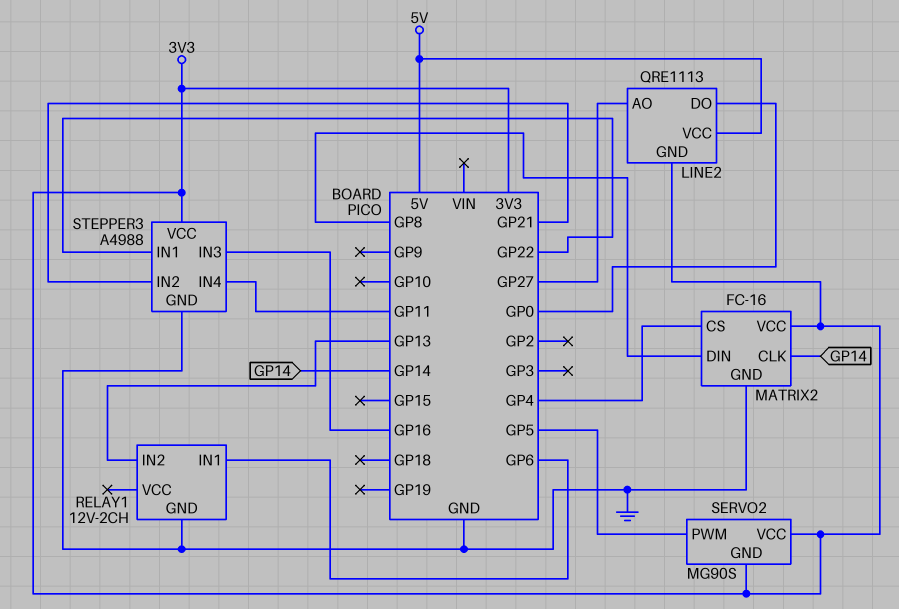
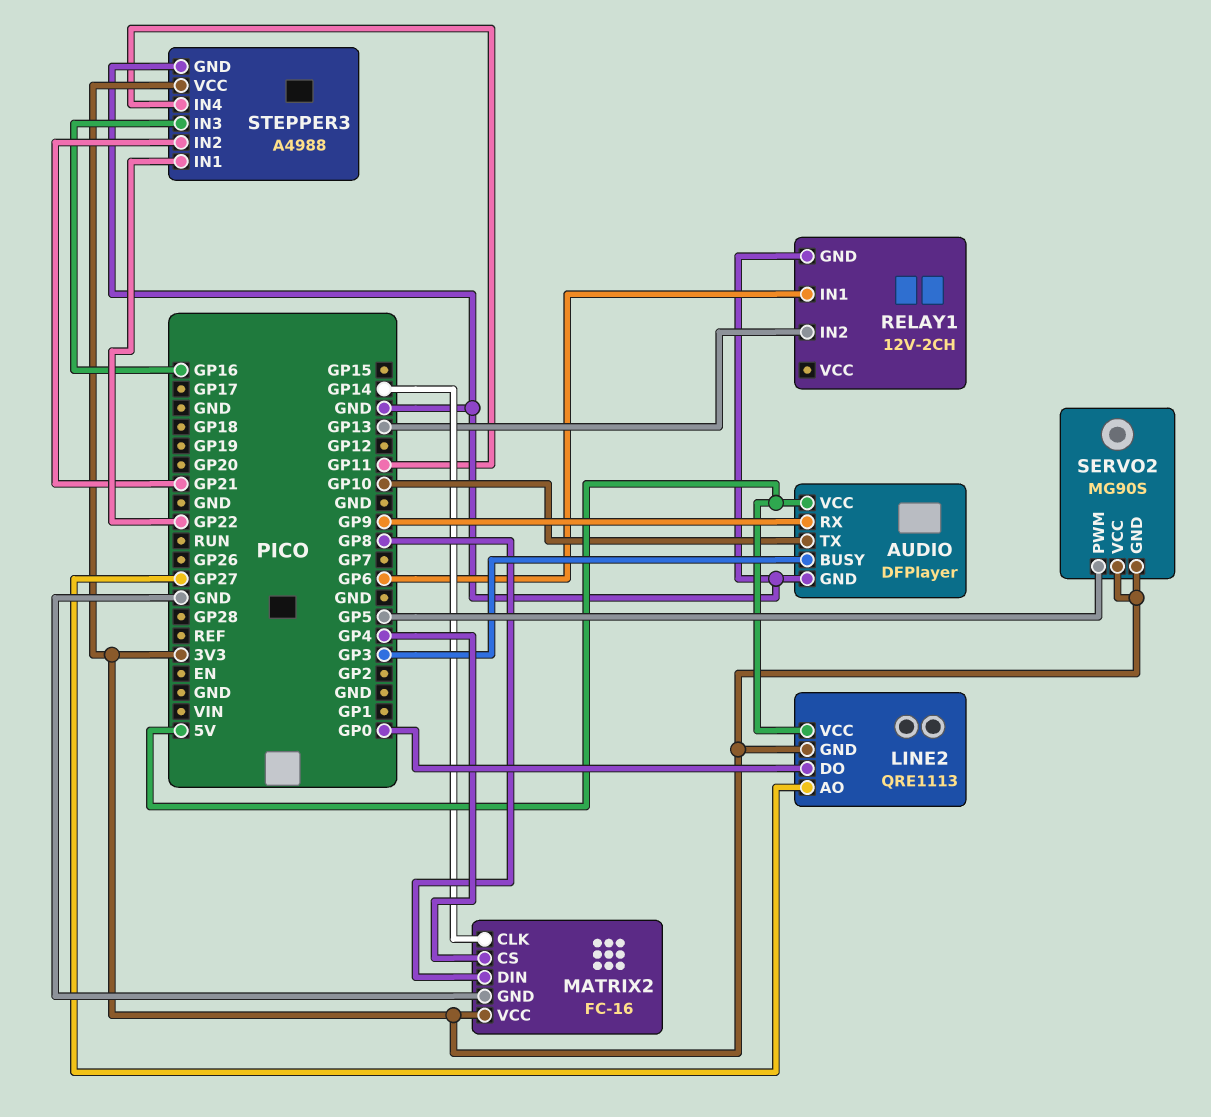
AUDIO: none -> DFPlayer
AUDIO pin BUSY: none -> GP3
AUDIO pin GND: none -> GND
AUDIO pin RX: none -> GP9
AUDIO pin TX: none -> GP10
AUDIO pin VCC: none -> 5V

